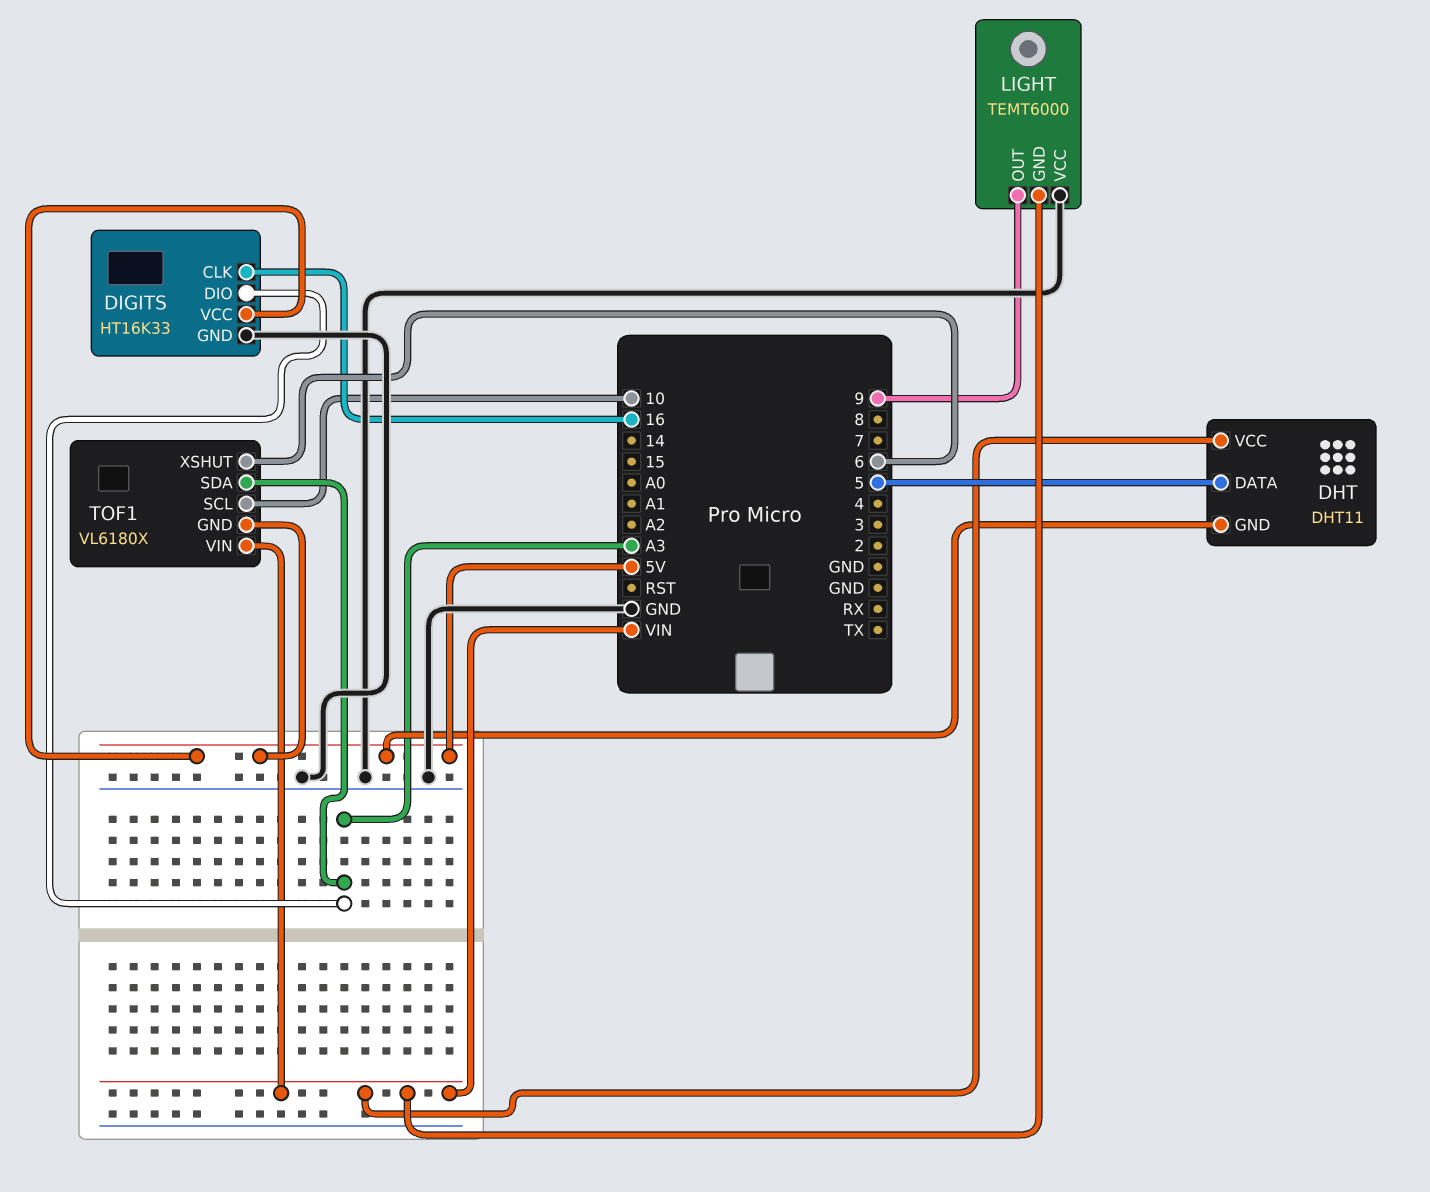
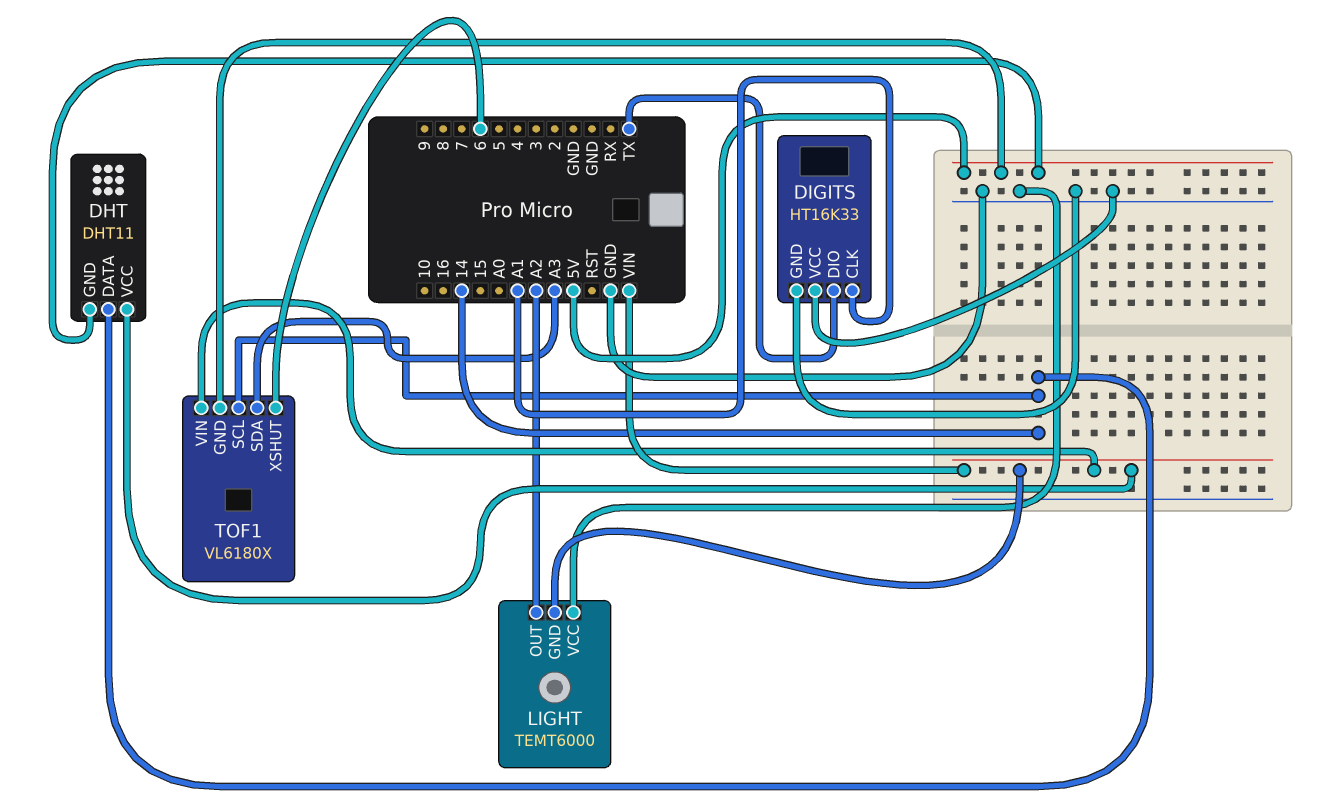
DHT pin DATA: 5 -> 14
DIGITS pin CLK: 16 -> A1
DIGITS pin DIO: A3 -> TX
DIGITS pin VCC: 5V -> GND
LIGHT pin OUT: 9 -> A2
TOF1 pin SCL: 10 -> 14

